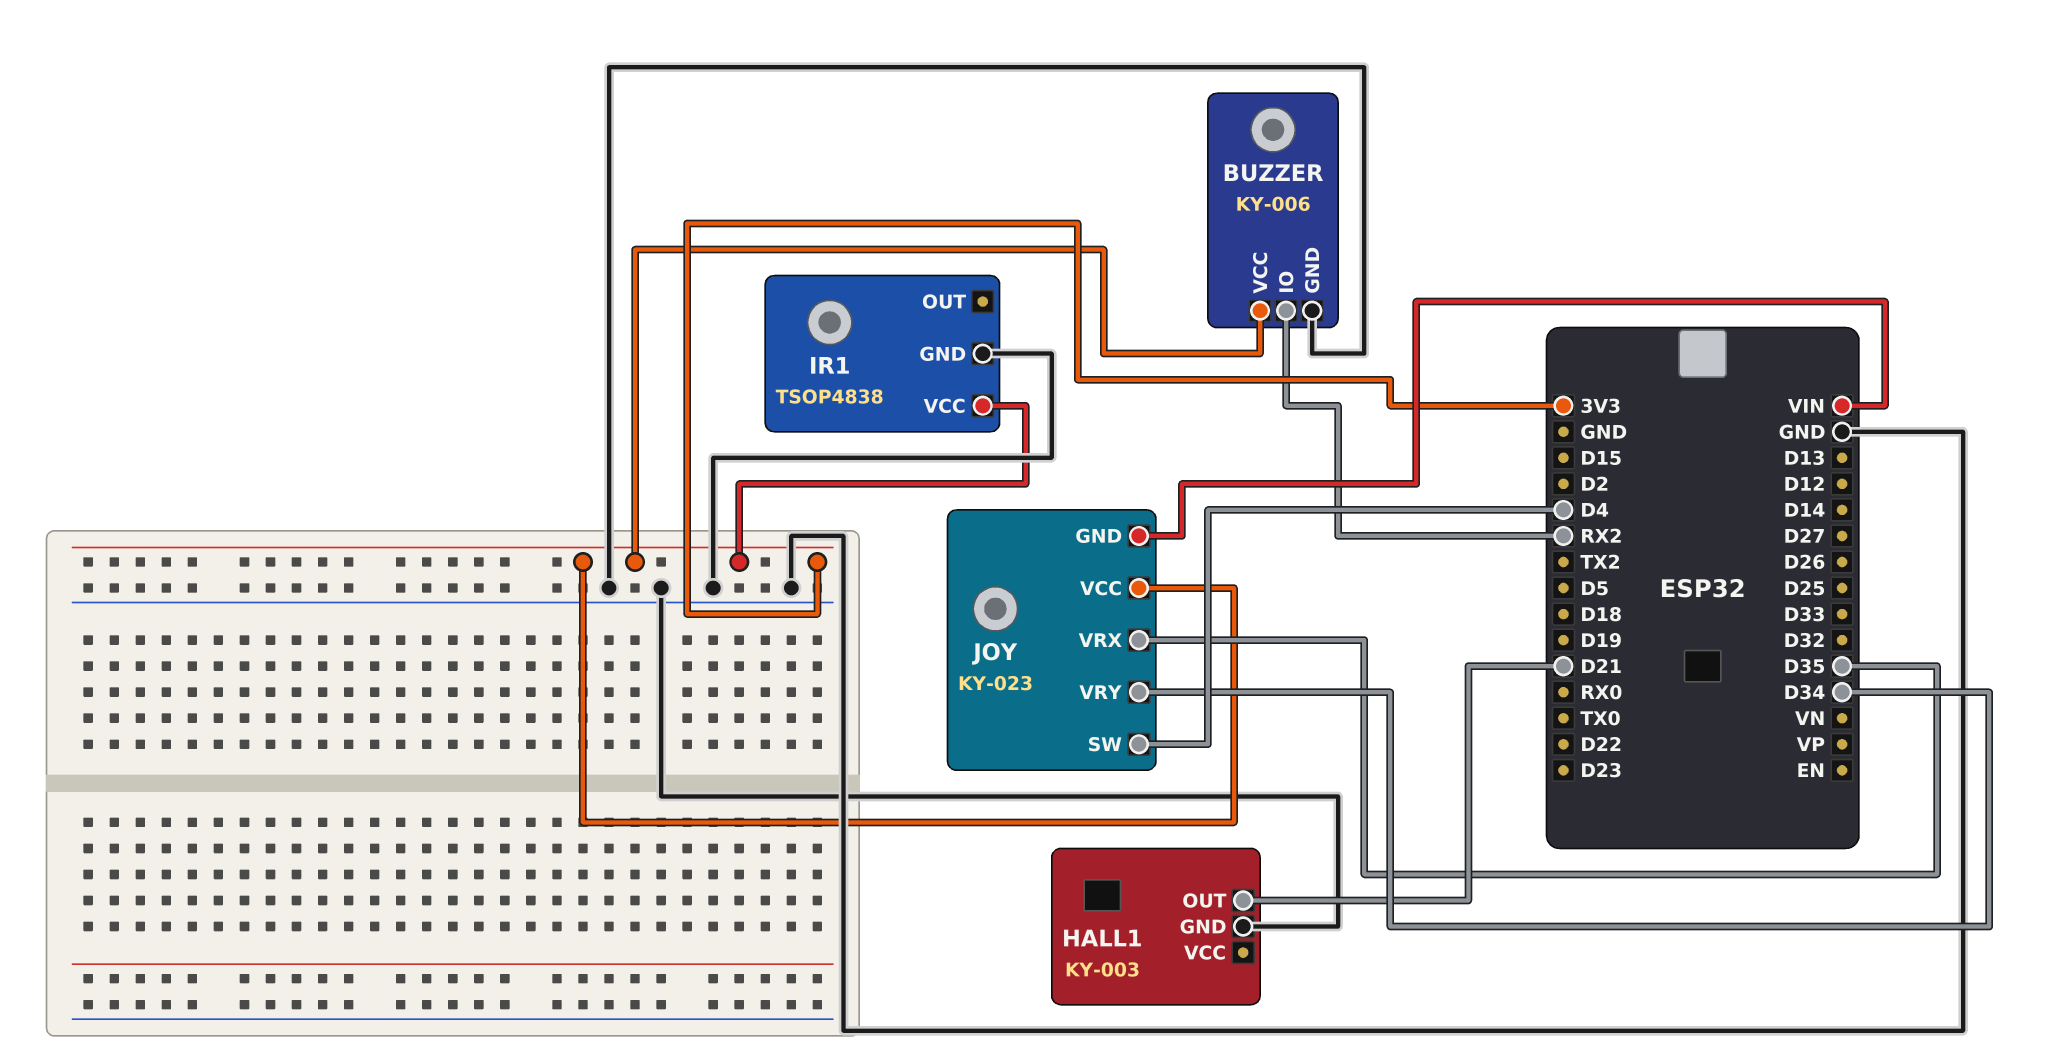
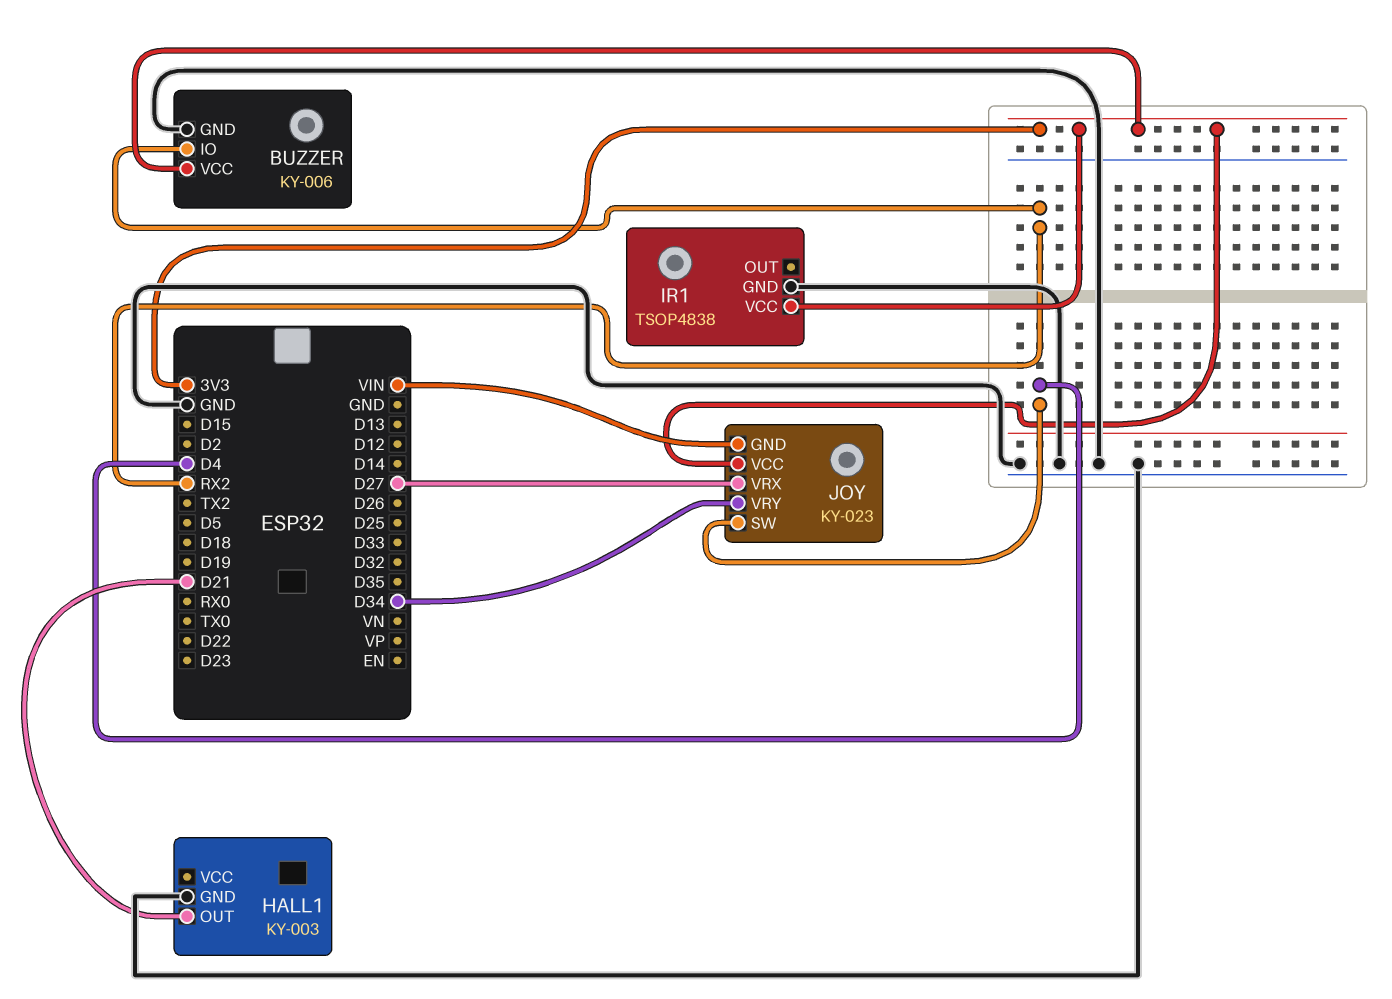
JOY pin VRX: D35 -> D27

